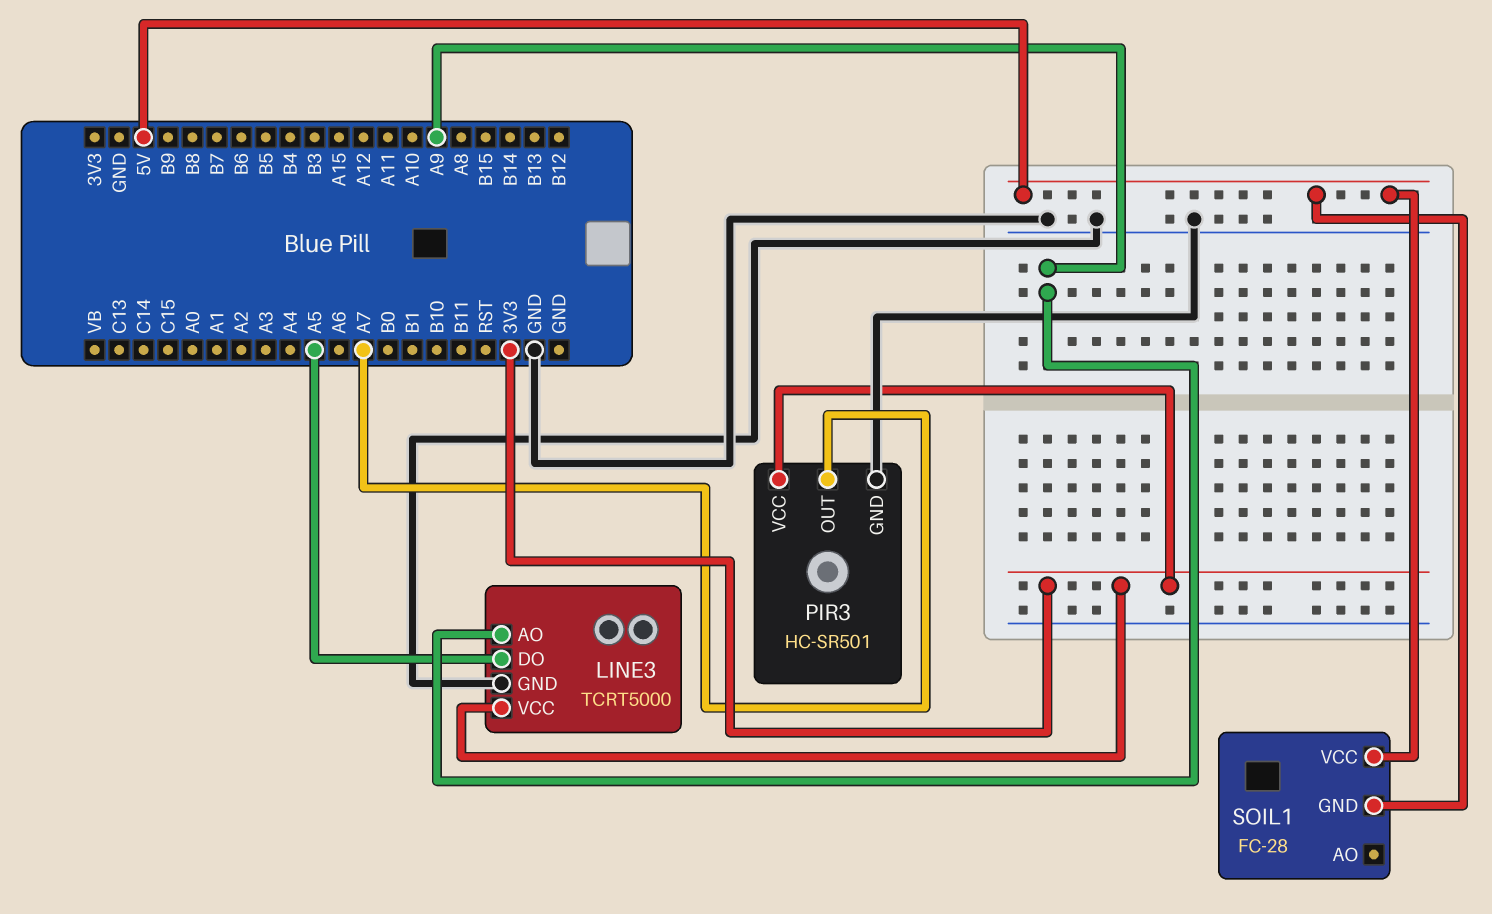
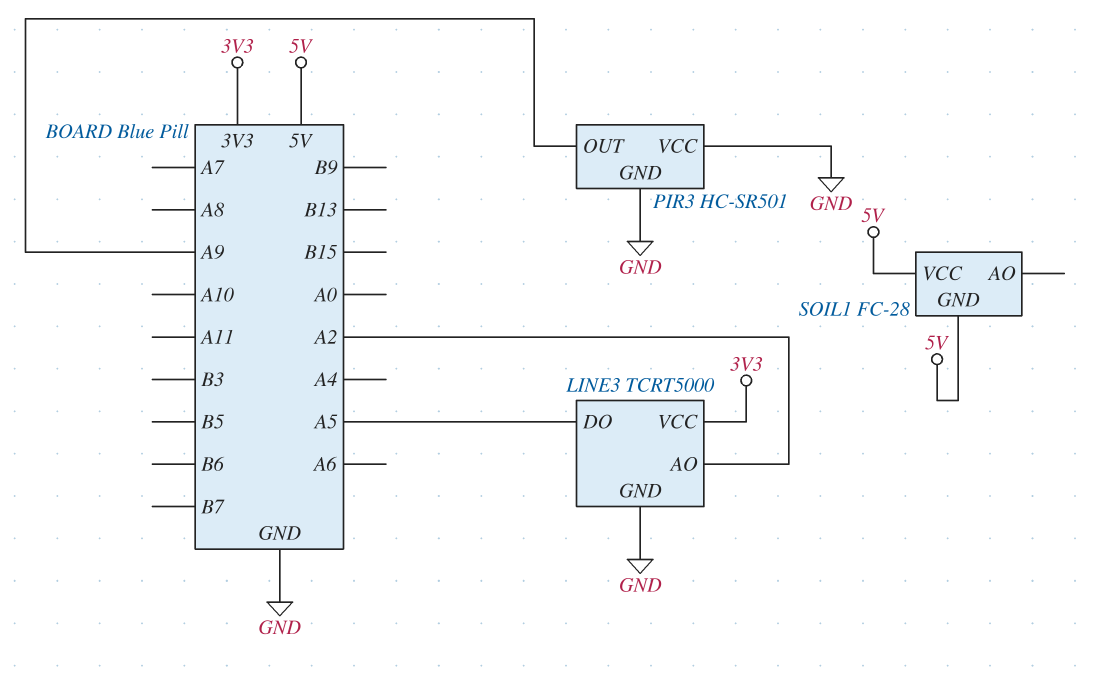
LINE3 pin AO: A9 -> A2
PIR3 pin OUT: A7 -> A9
PIR3 pin VCC: 3V3 -> GND

